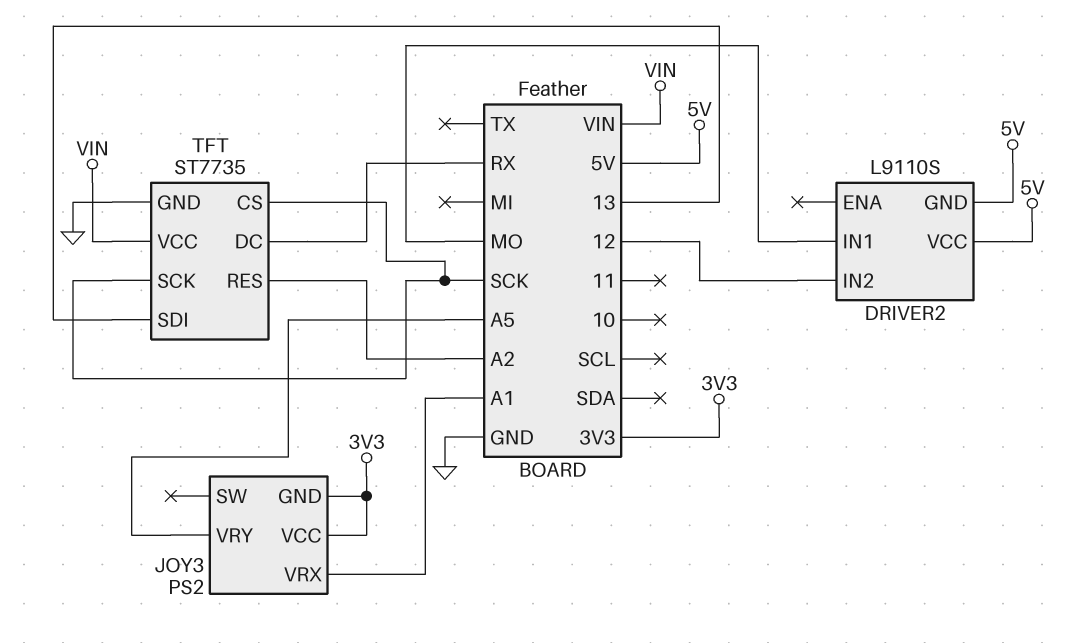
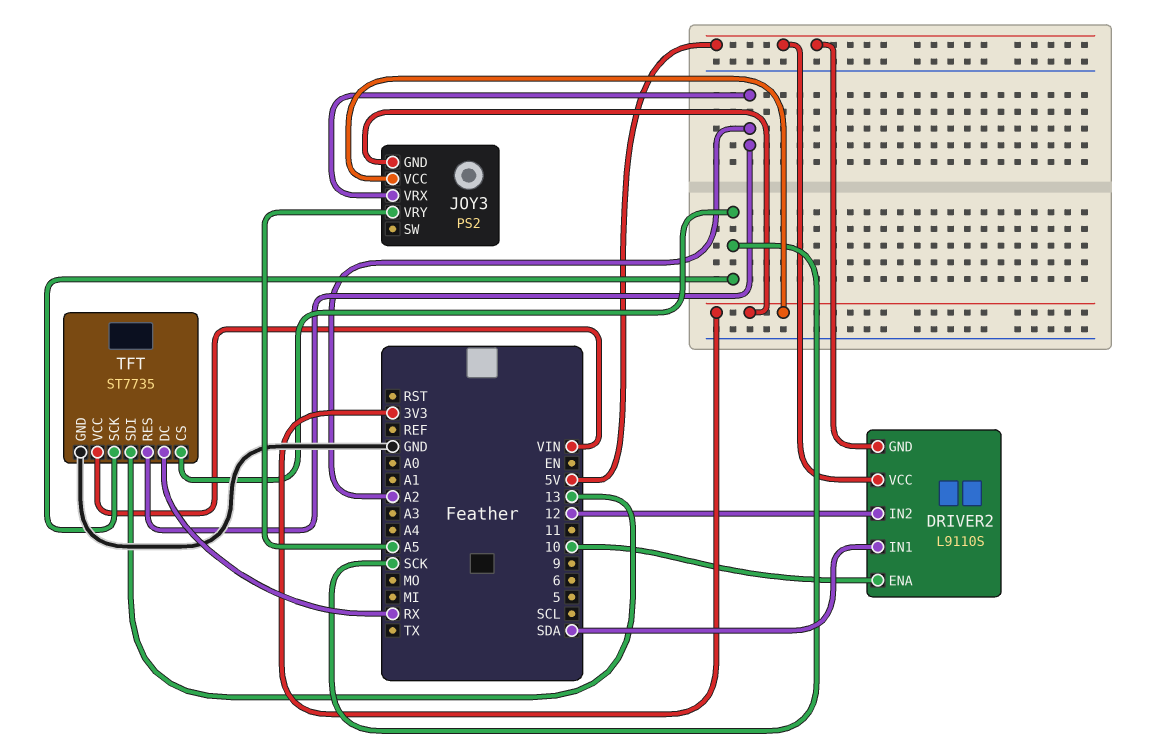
DRIVER2 pin ENA: none -> 10
DRIVER2 pin IN1: MO -> SDA
JOY3 pin VRX: A1 -> A2

